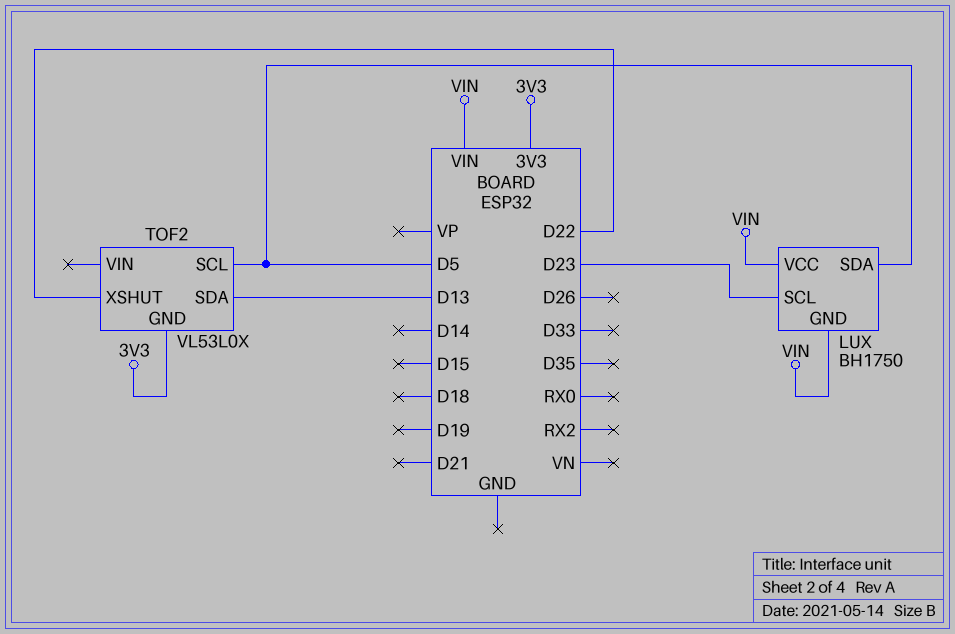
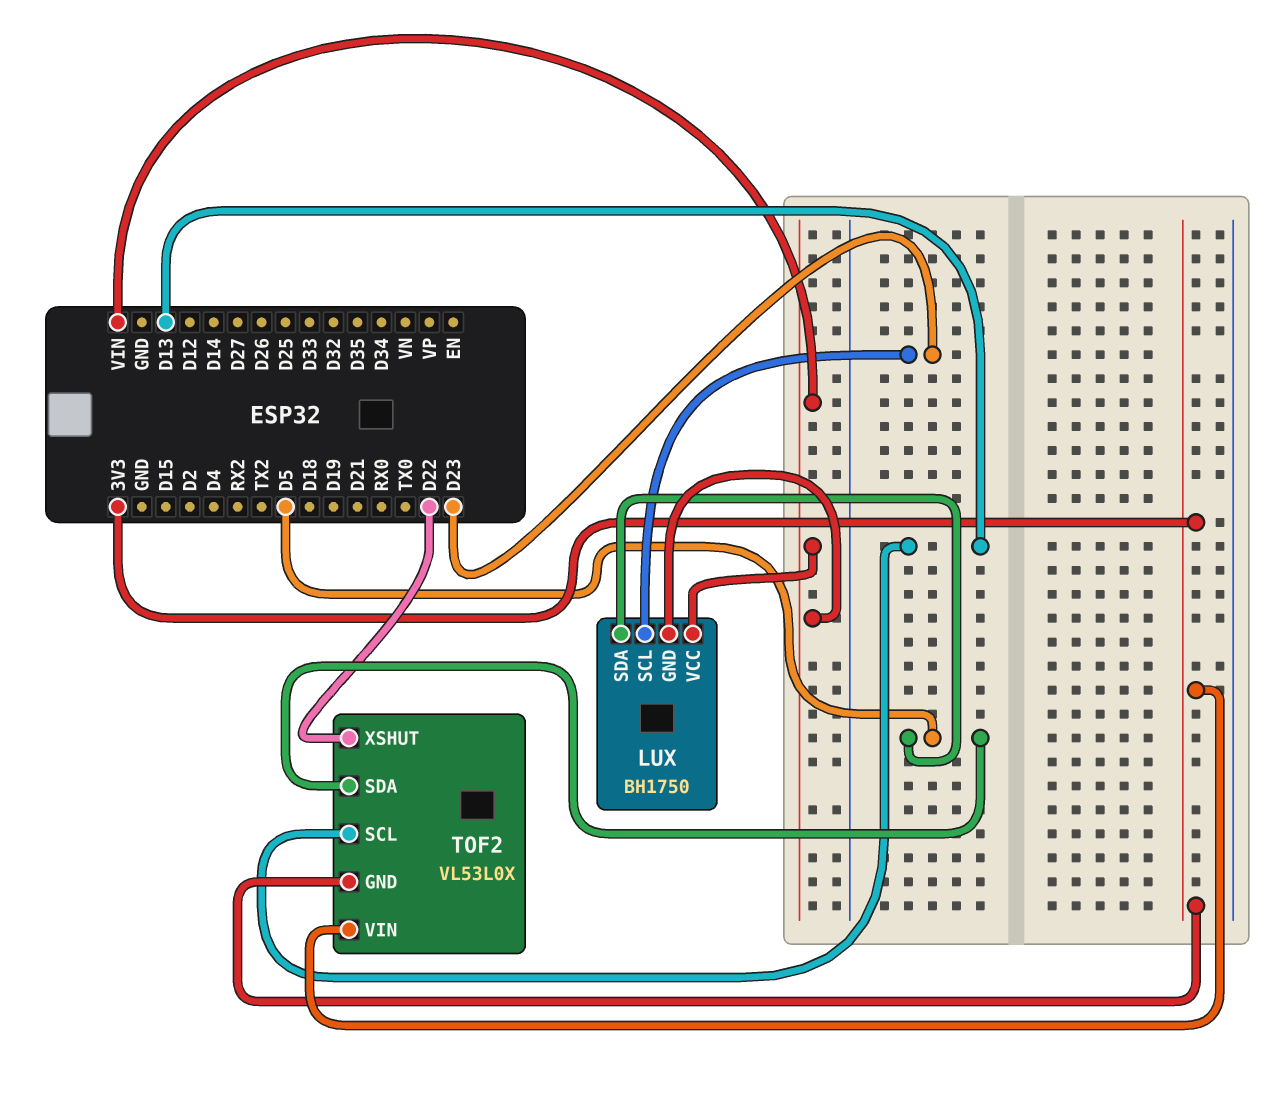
TOF2 pin SCL: D5 -> D13
TOF2 pin SDA: D13 -> D5
TOF2 pin VIN: none -> 3V3

